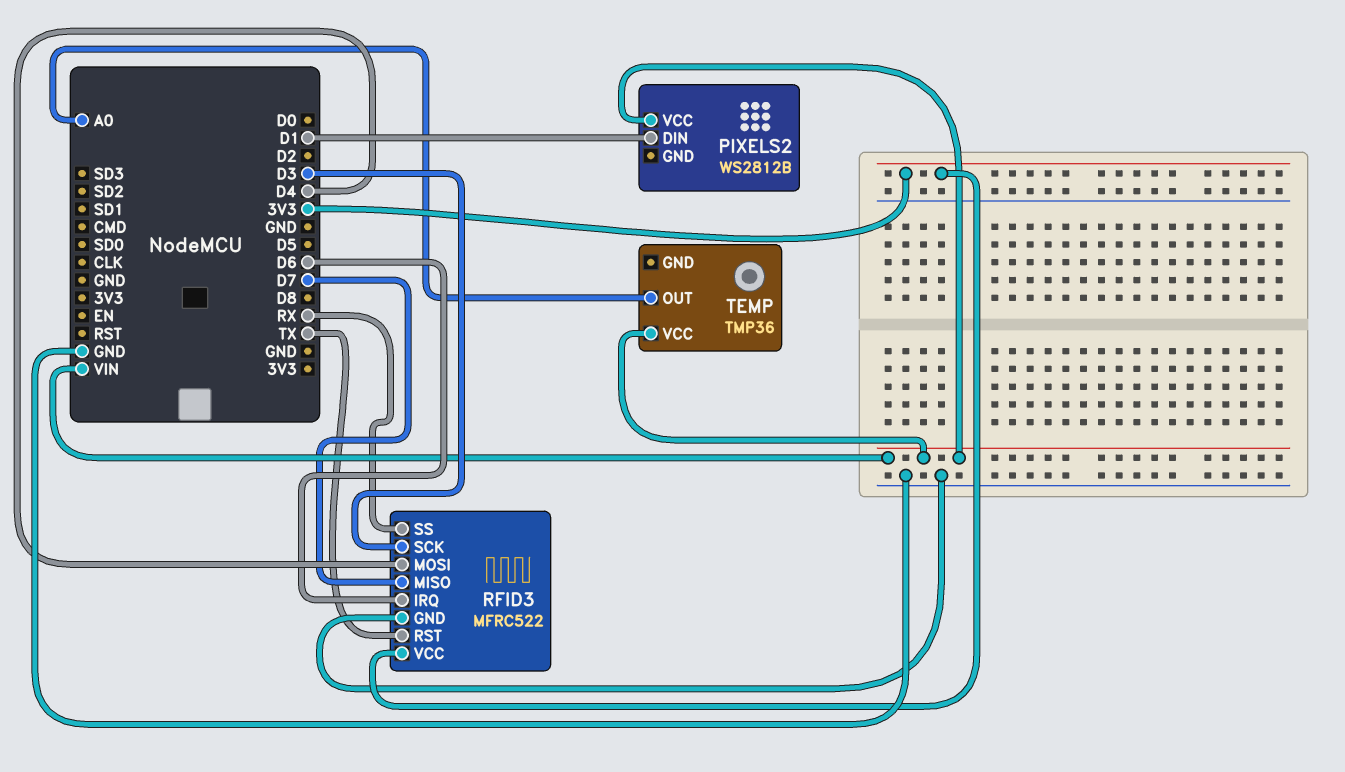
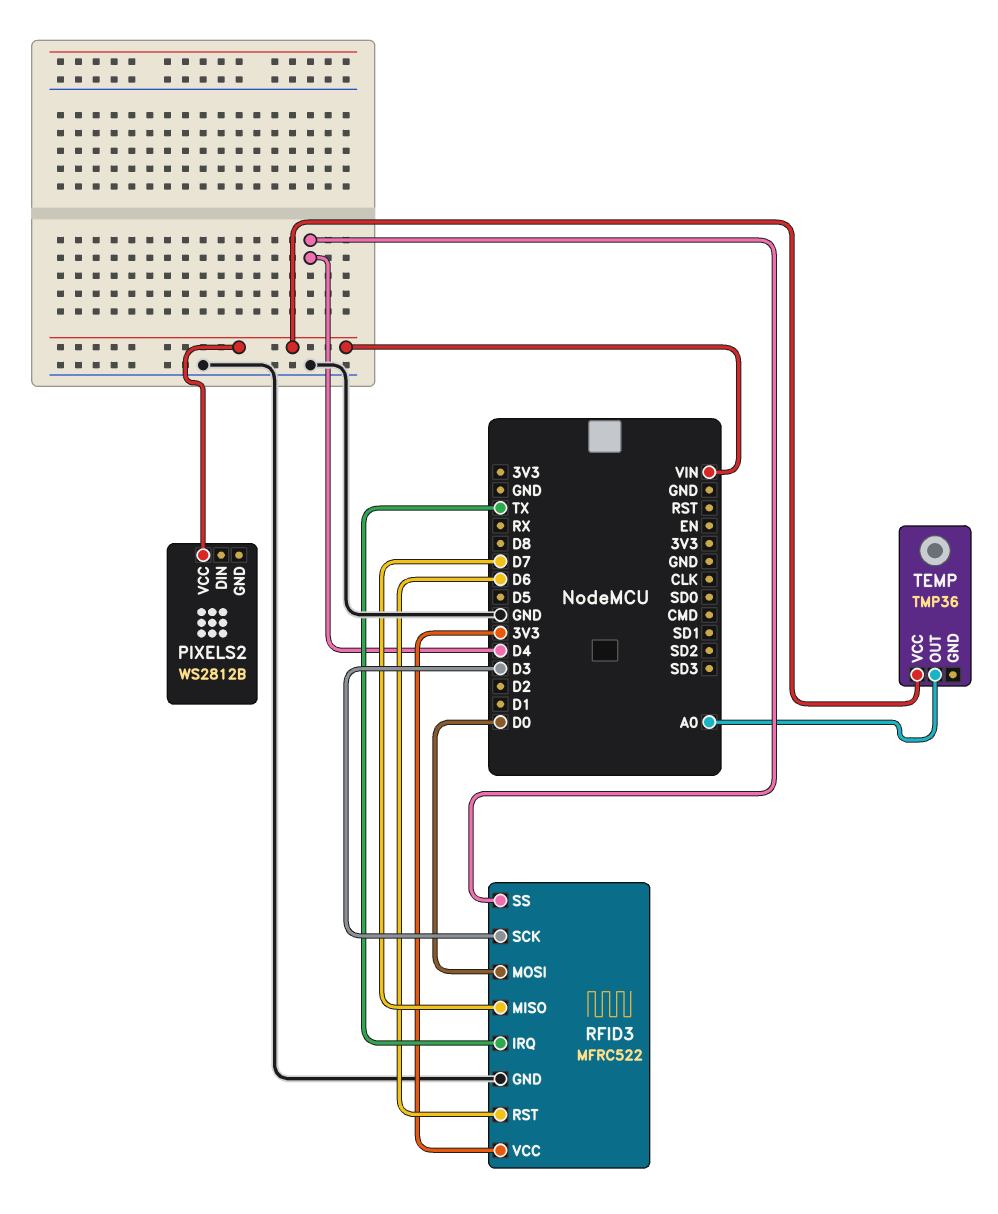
PIXELS2 pin DIN: D1 -> none
RFID3 pin IRQ: D6 -> TX
RFID3 pin MOSI: D4 -> D0
RFID3 pin RST: TX -> D6
RFID3 pin SS: RX -> D4

